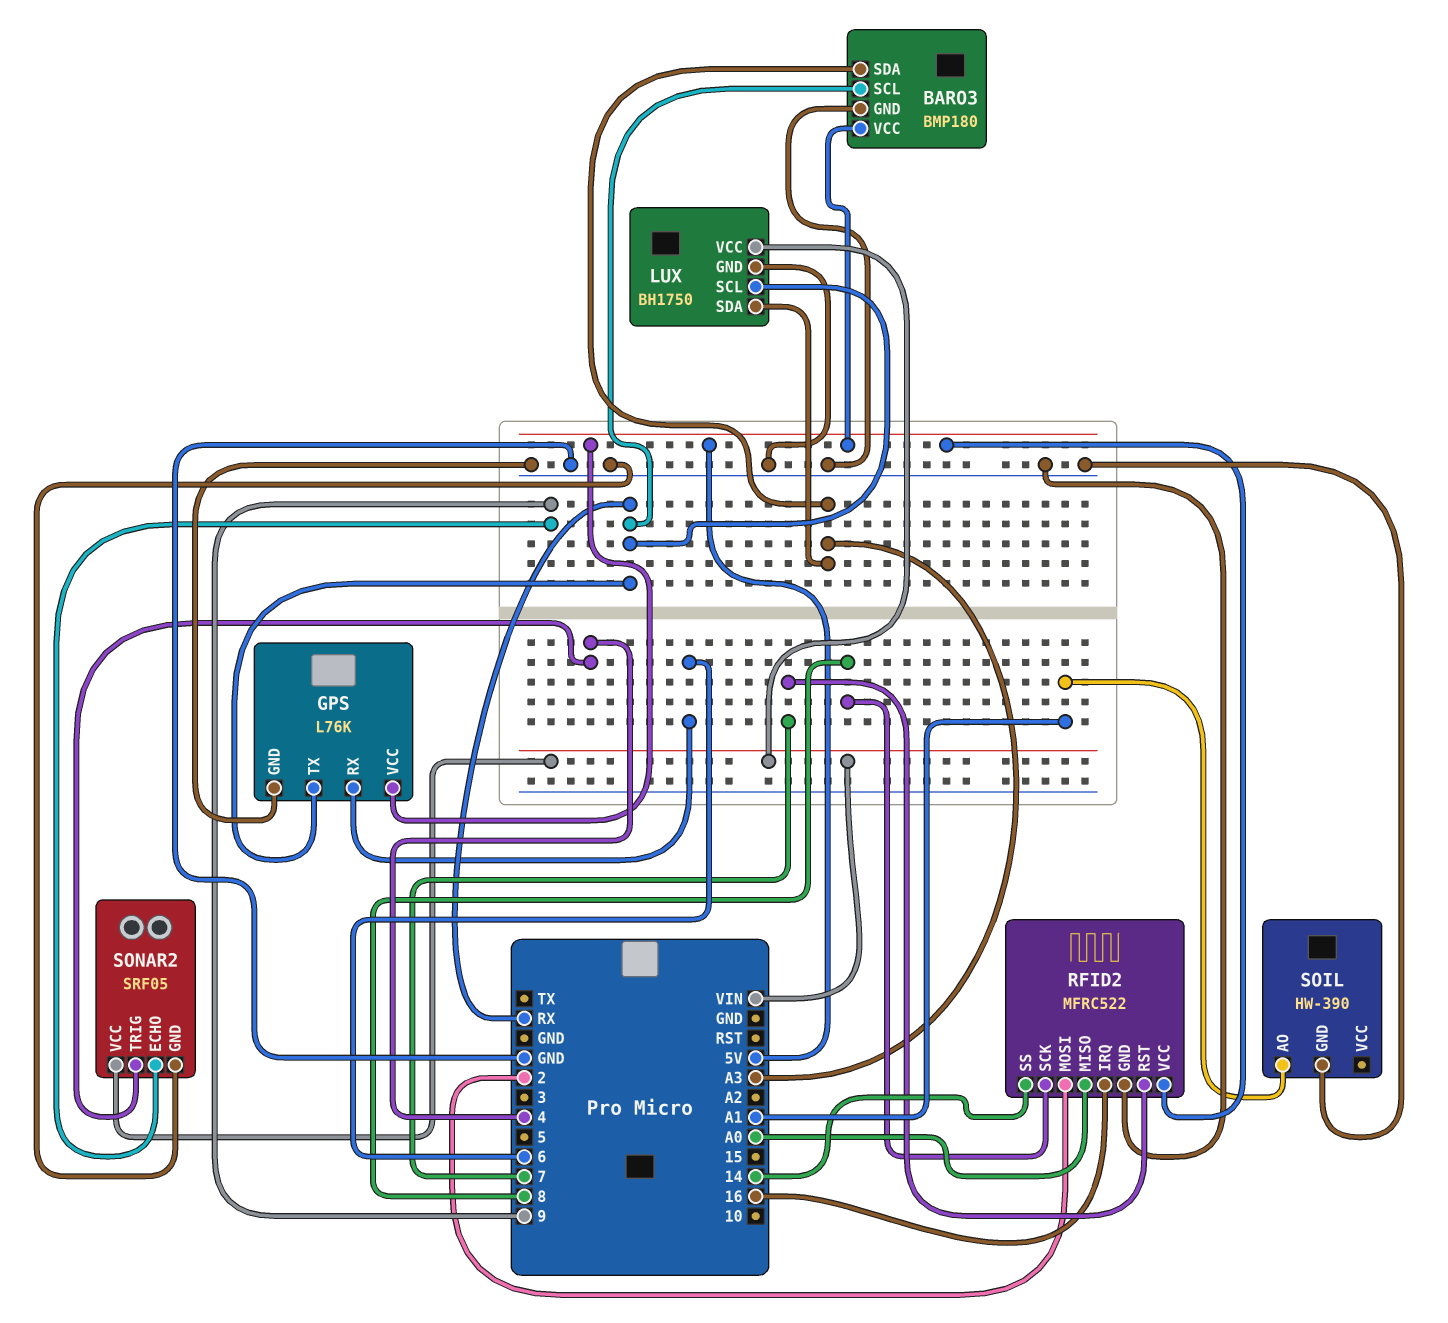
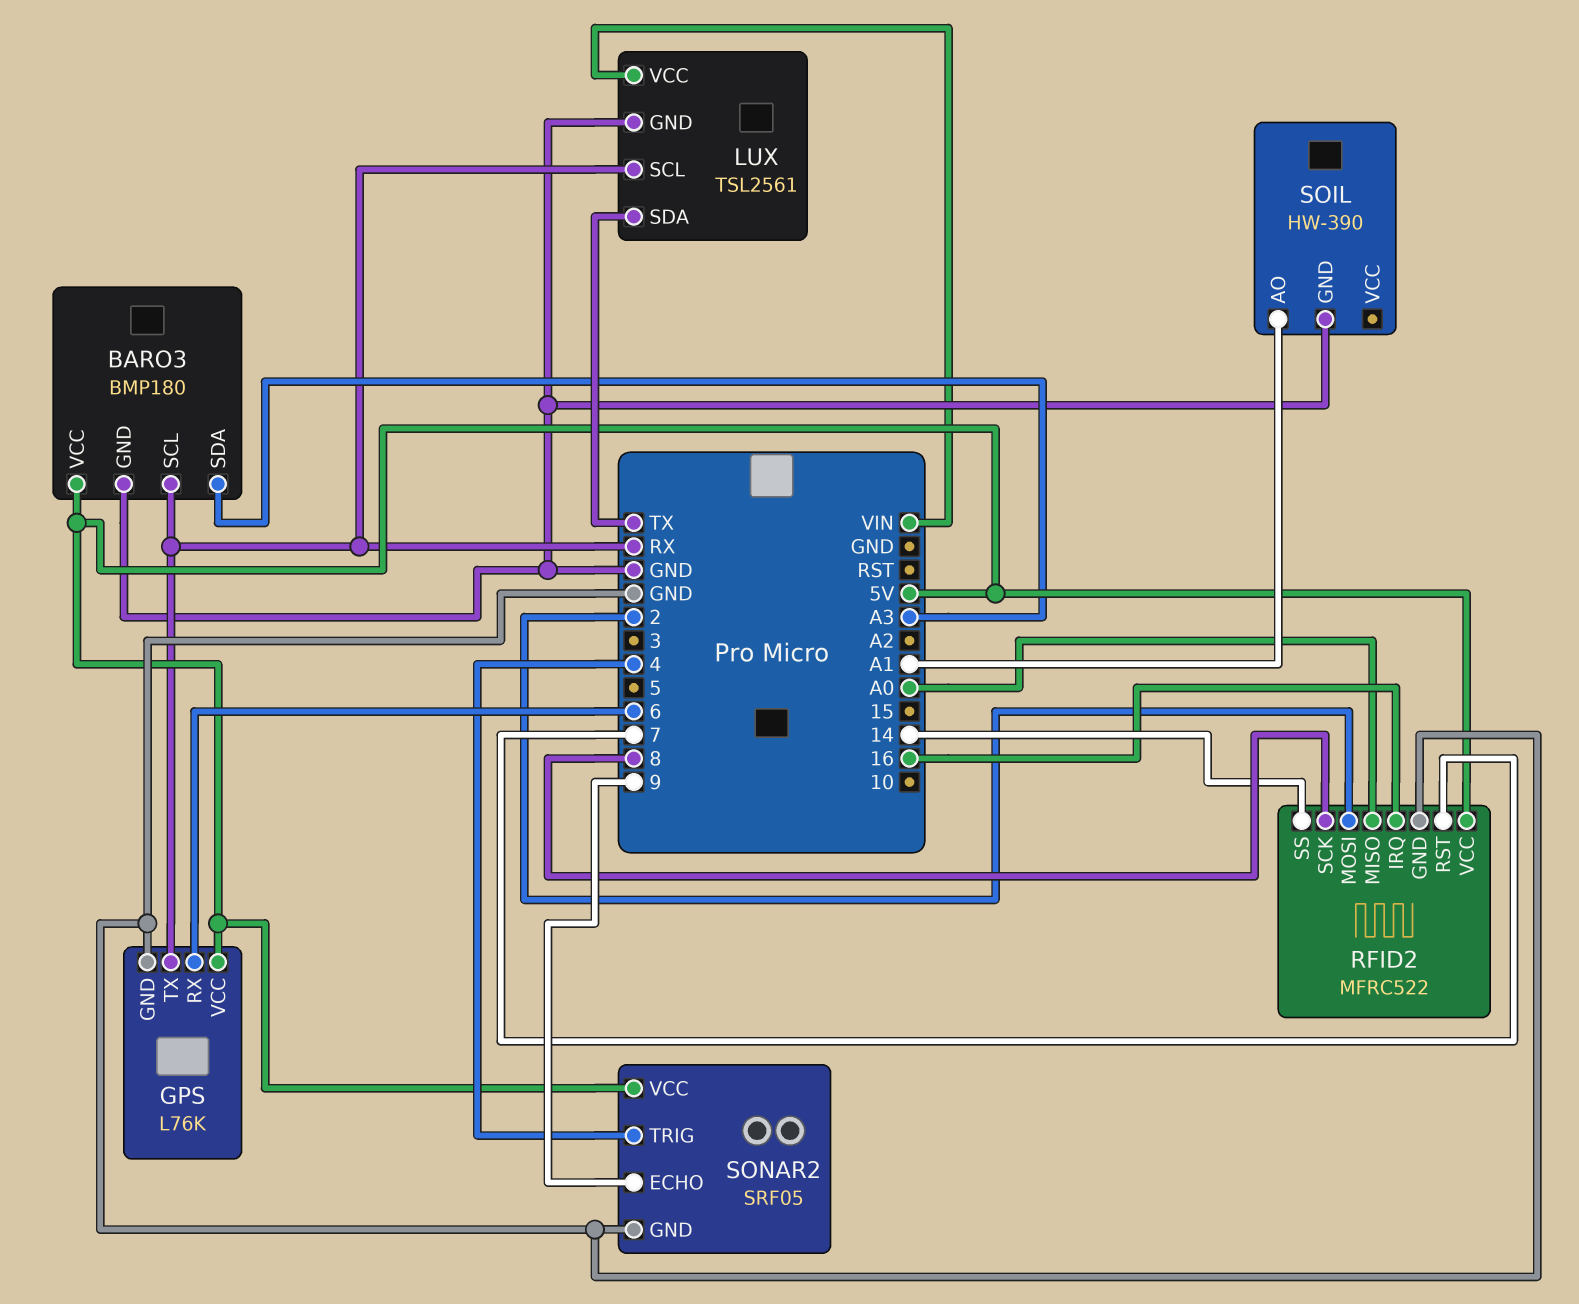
LUX: BH1750 -> TSL2561
LUX pin SDA: A3 -> TX
SONAR2 pin VCC: VIN -> 5V

